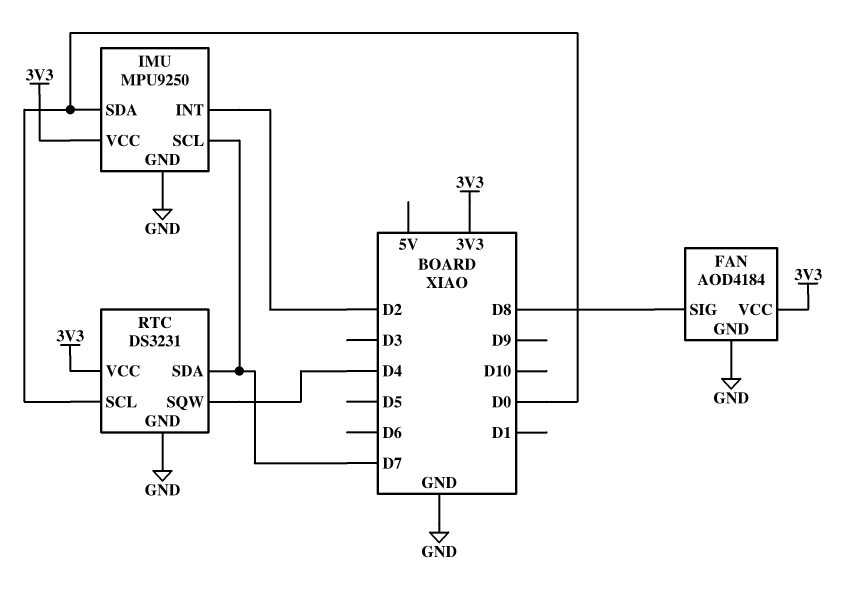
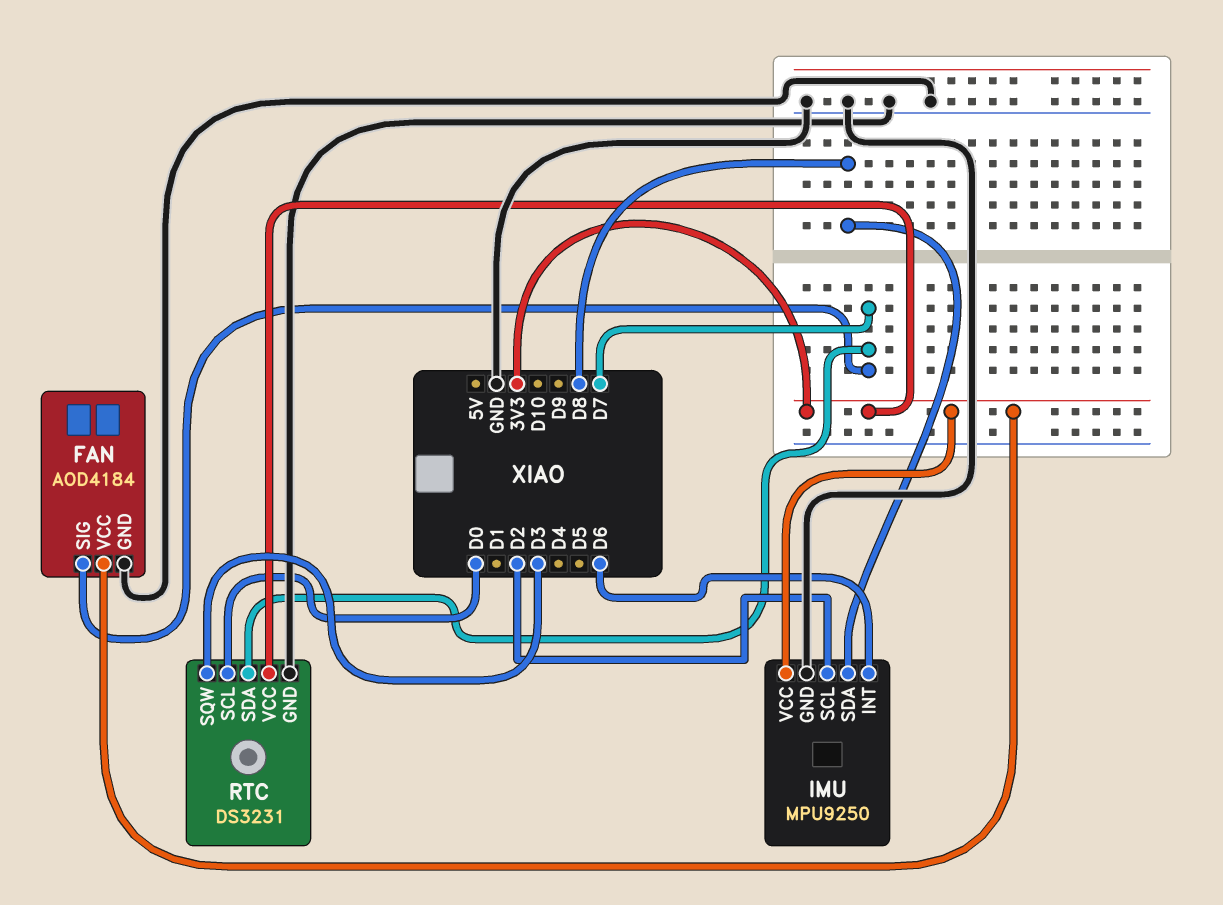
FAN pin SIG: D8 -> D7
IMU pin INT: D2 -> D6
IMU pin SCL: D7 -> D2
IMU pin SDA: D0 -> D8
RTC pin SQW: D4 -> D3

